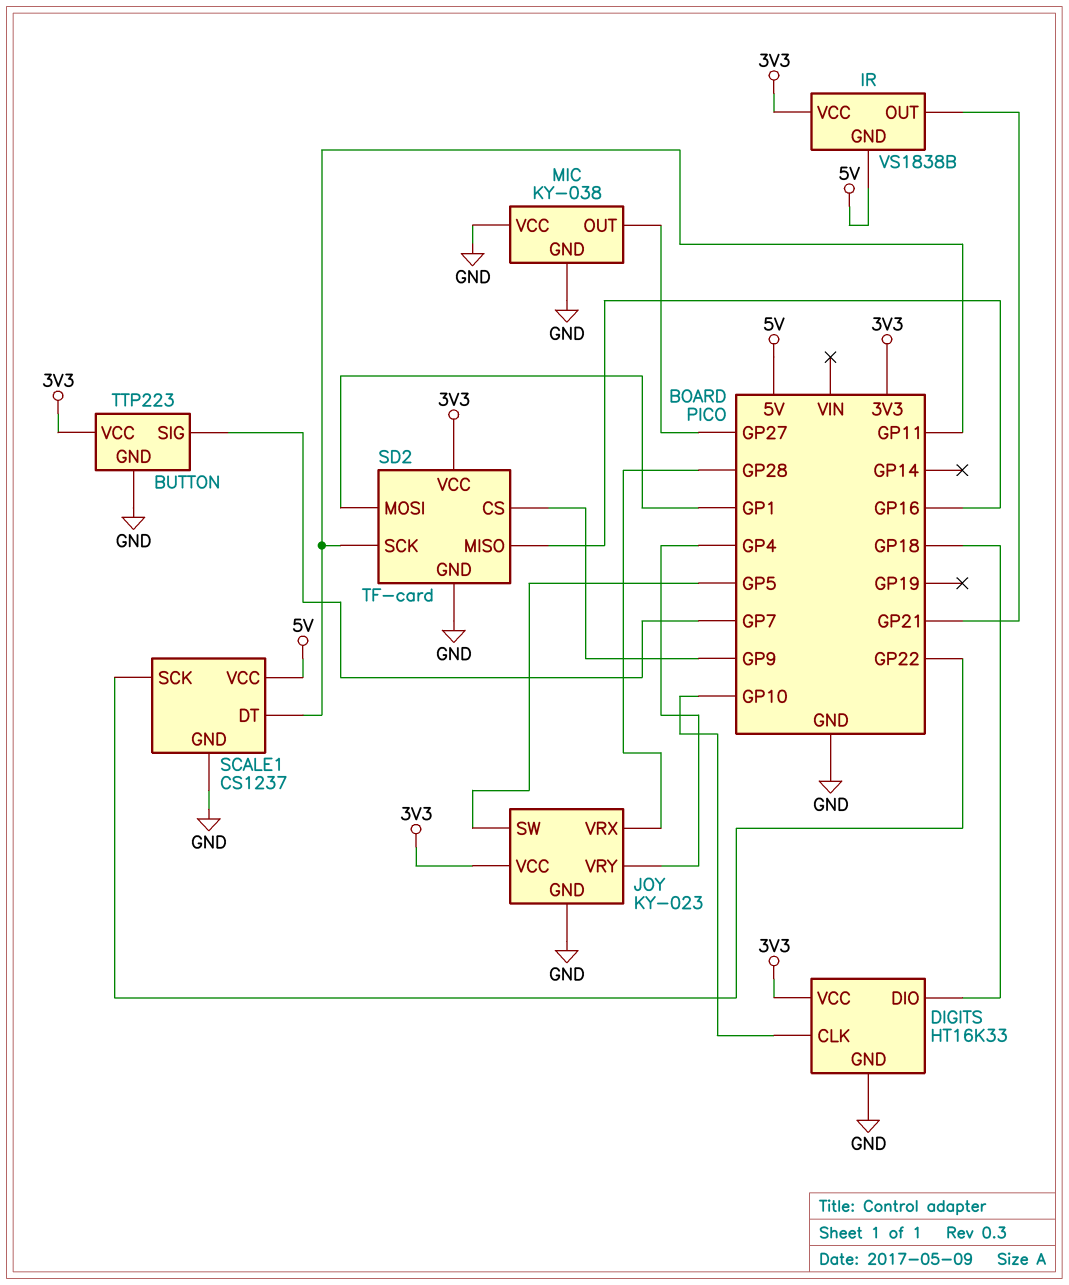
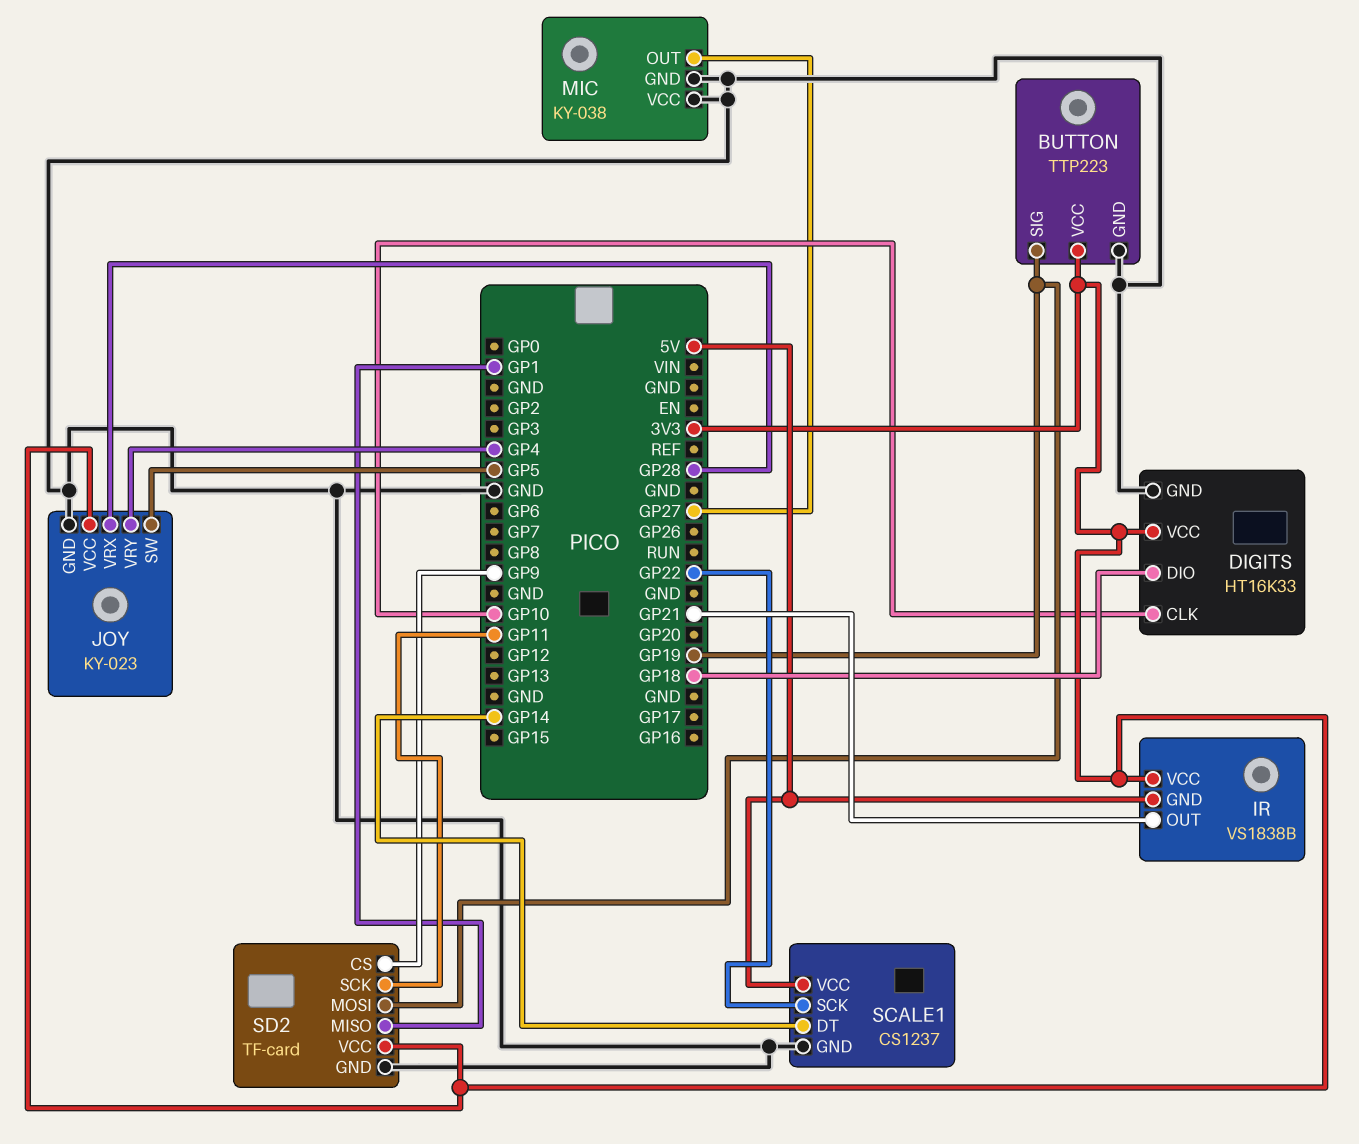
BUTTON pin SIG: GP7 -> GP19
SCALE1 pin DT: GP11 -> GP14
SD2 pin MISO: GP16 -> GP1
SD2 pin MOSI: GP1 -> GP19

